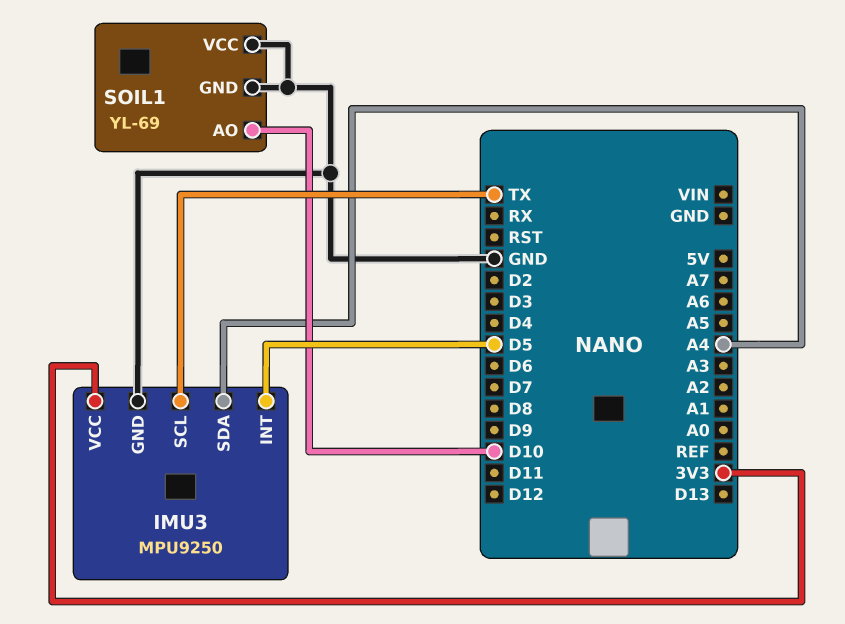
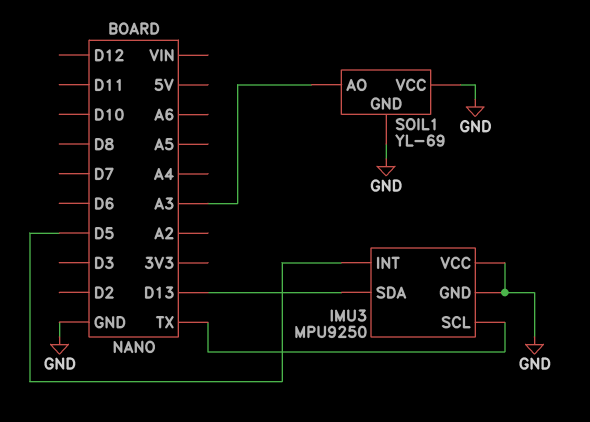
IMU3 pin SDA: A4 -> D13
IMU3 pin VCC: 3V3 -> GND
SOIL1 pin AO: D10 -> A3

